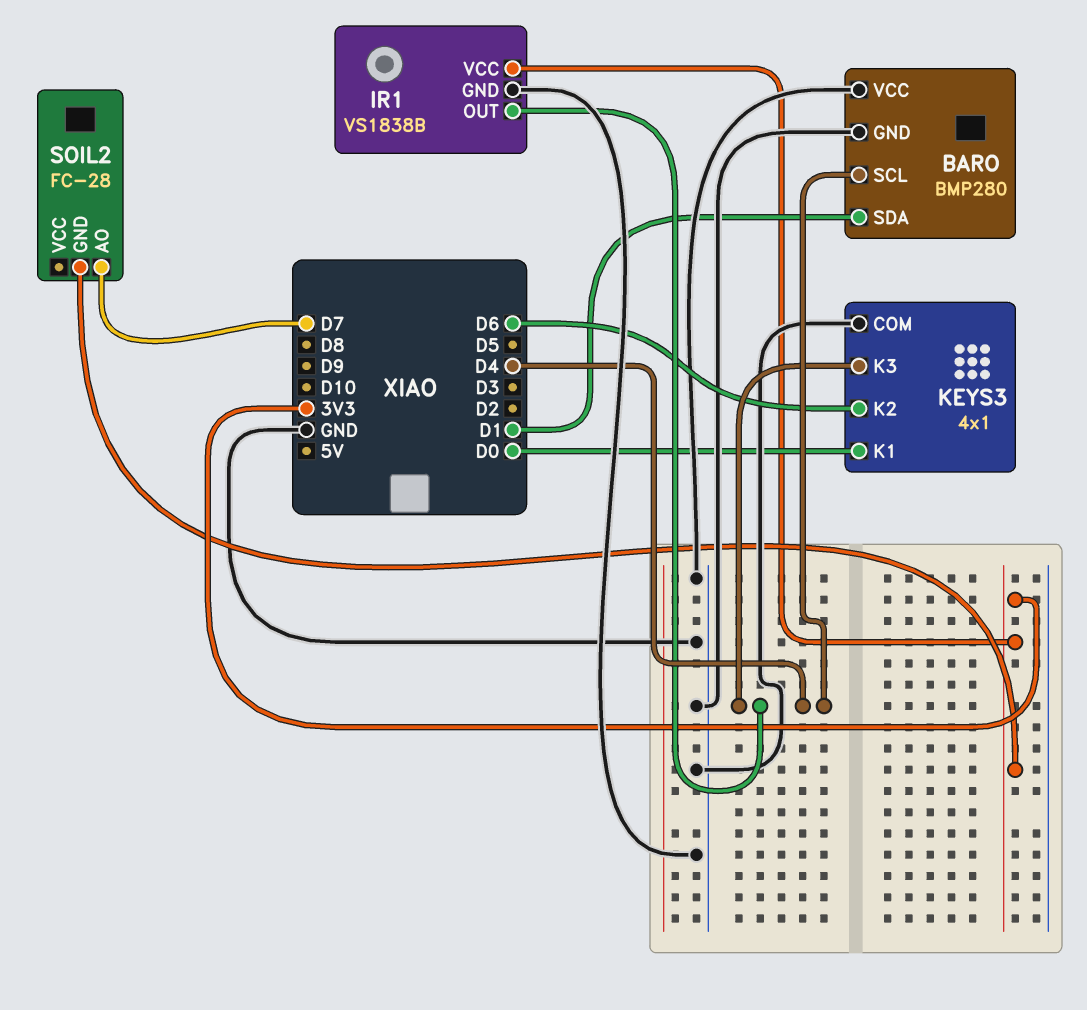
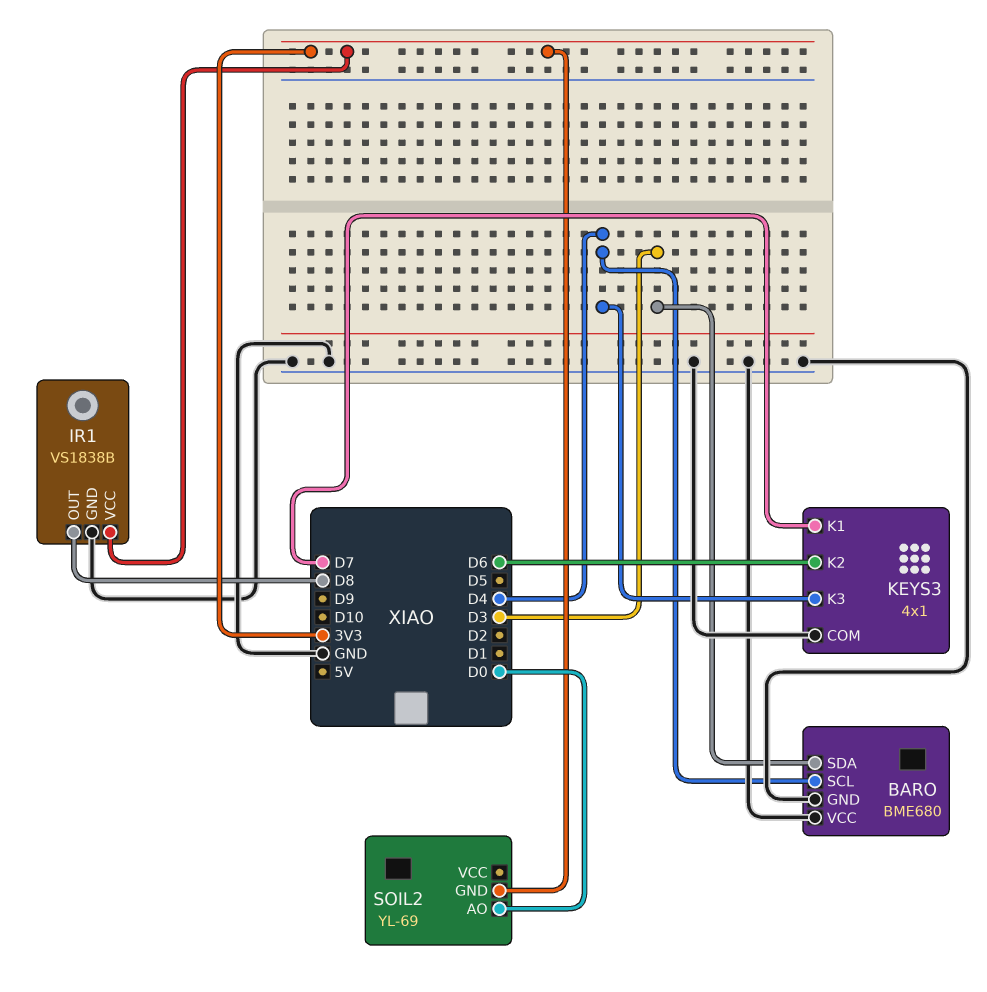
BARO: BMP280 -> BME680
BARO pin SDA: D1 -> D3
IR1 pin OUT: D4 -> D8
KEYS3 pin K1: D0 -> D7
SOIL2: FC-28 -> YL-69
SOIL2 pin AO: D7 -> D0

